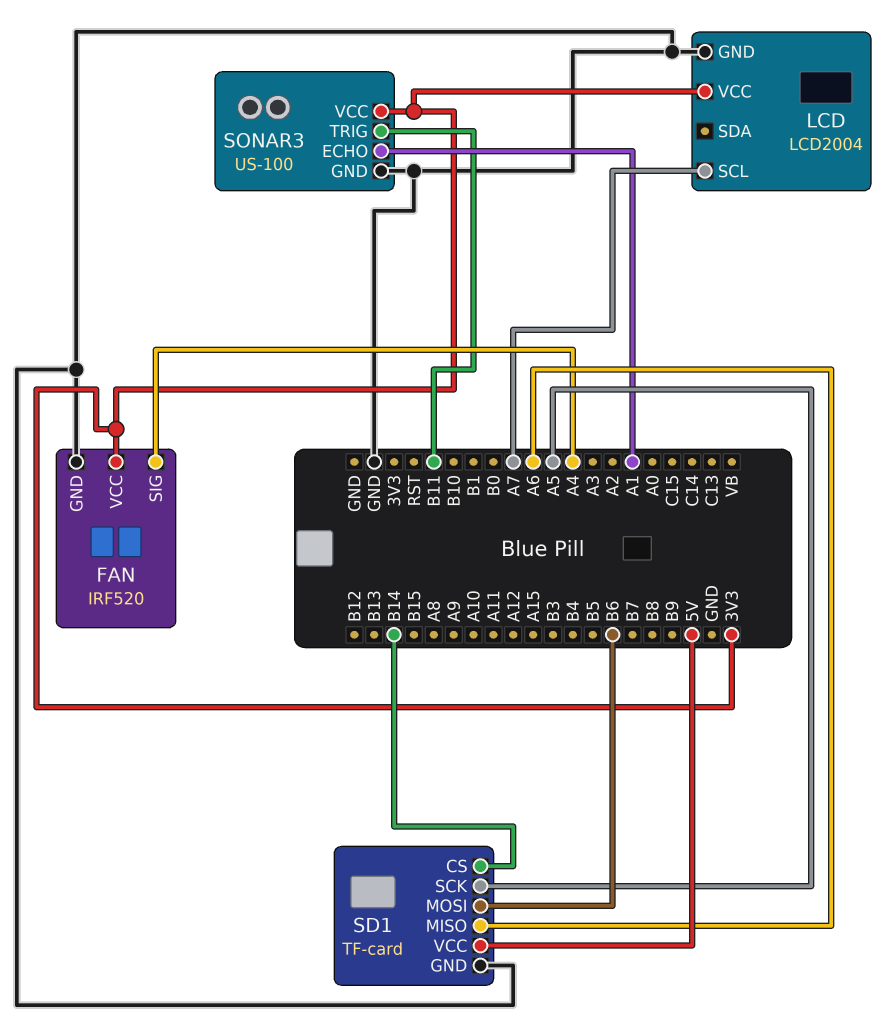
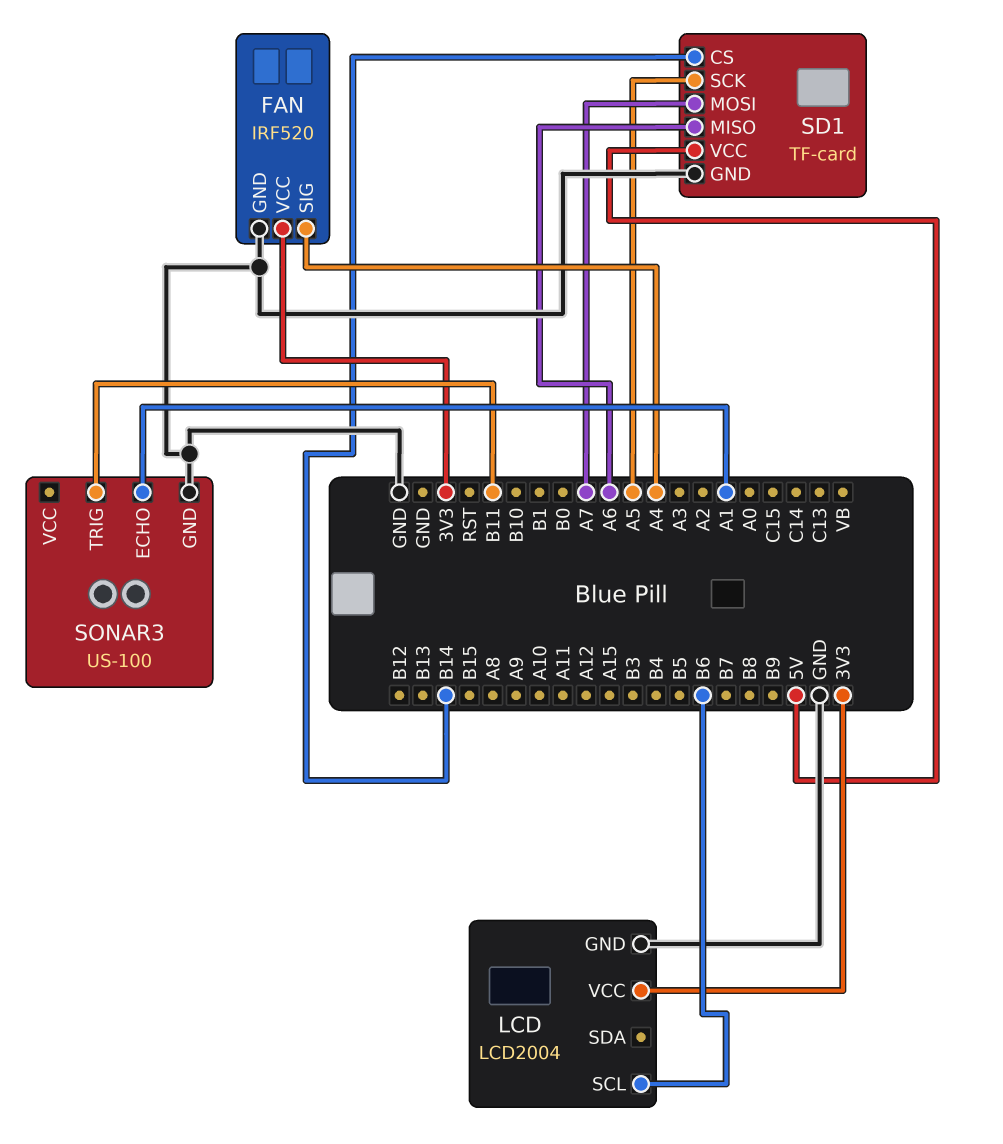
LCD pin SCL: A7 -> B6
SD1 pin MOSI: B6 -> A7
SONAR3 pin VCC: 3V3 -> none

